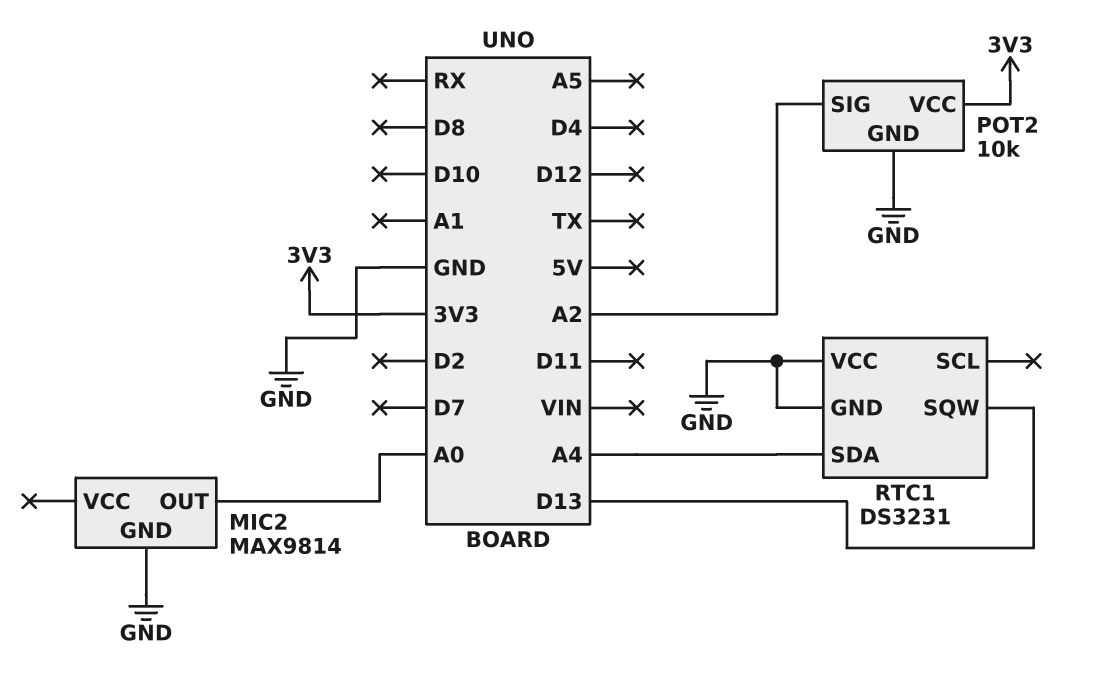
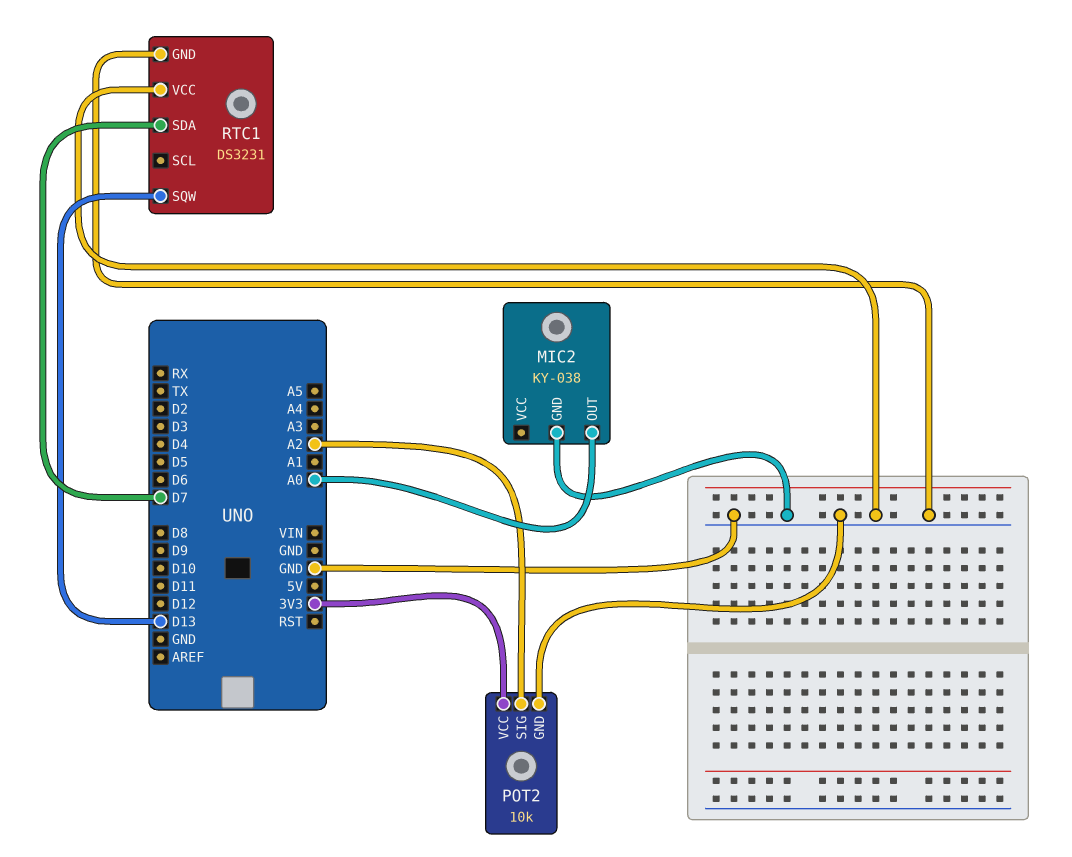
MIC2: MAX9814 -> KY-038
RTC1 pin SDA: A4 -> D7

